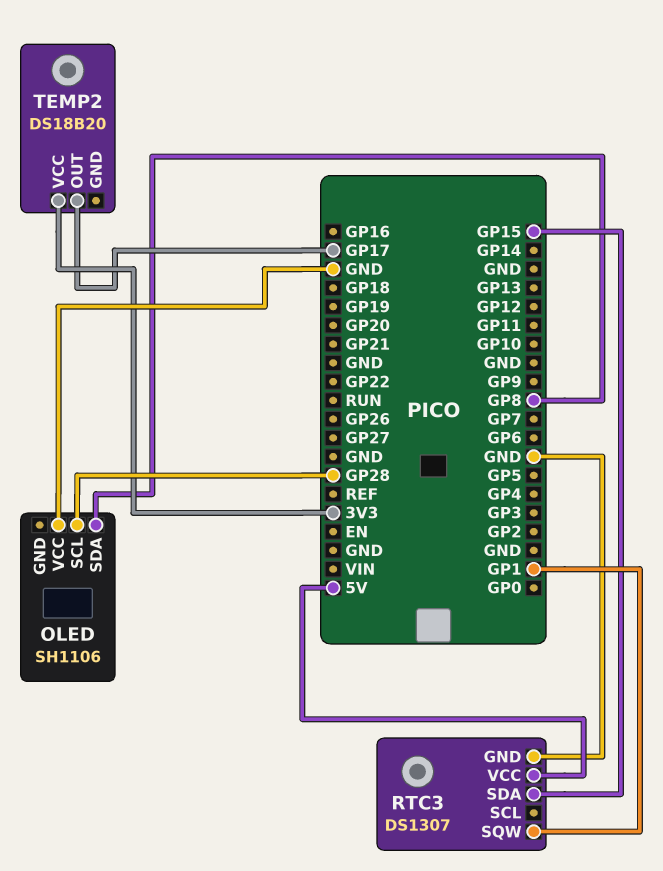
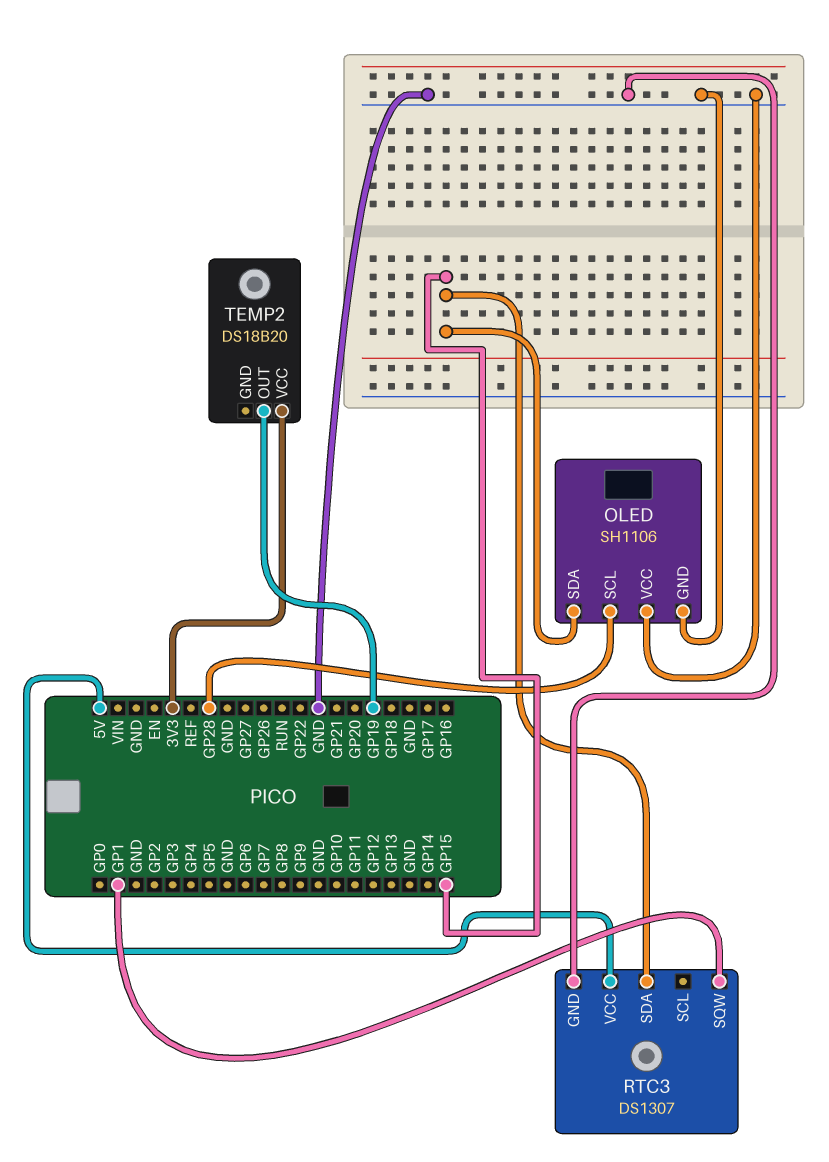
OLED pin GND: none -> GND
OLED pin SDA: GP8 -> GP15
TEMP2 pin OUT: GP17 -> GP19

